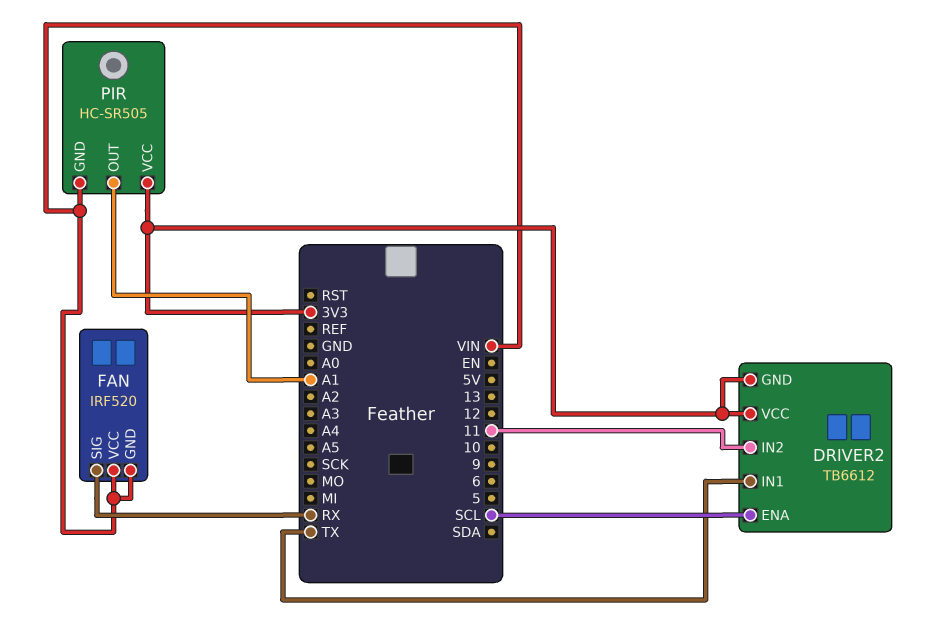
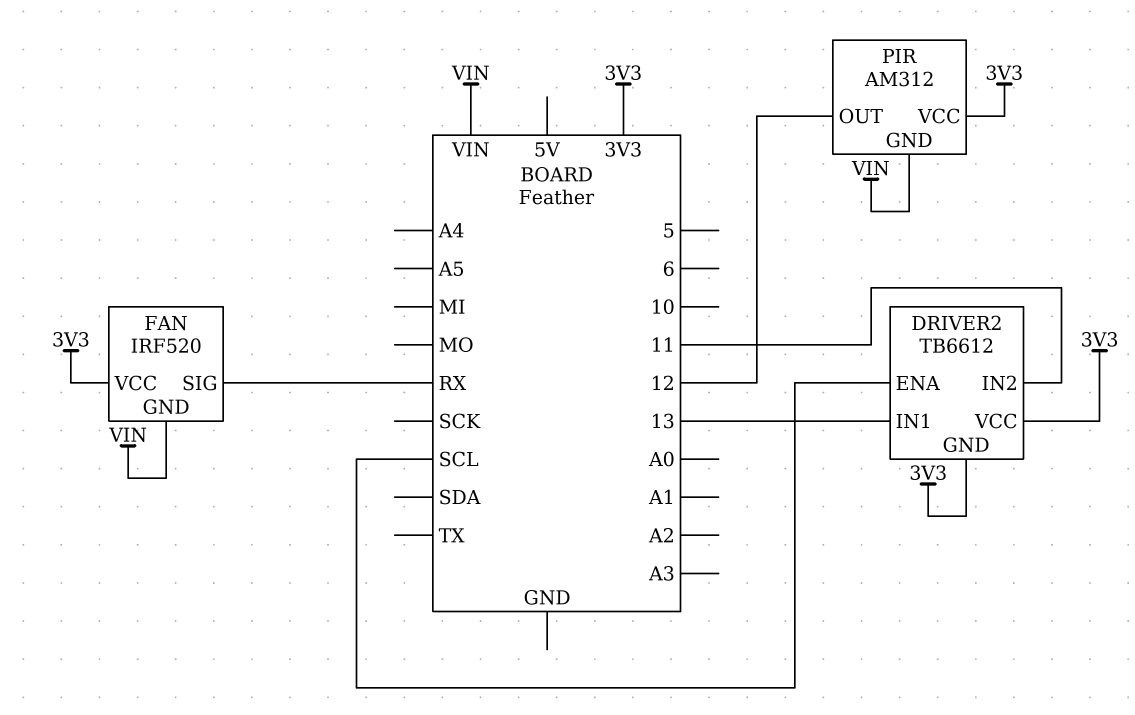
DRIVER2 pin IN1: TX -> 13
FAN pin VCC: VIN -> 3V3
PIR: HC-SR505 -> AM312
PIR pin OUT: A1 -> 12

